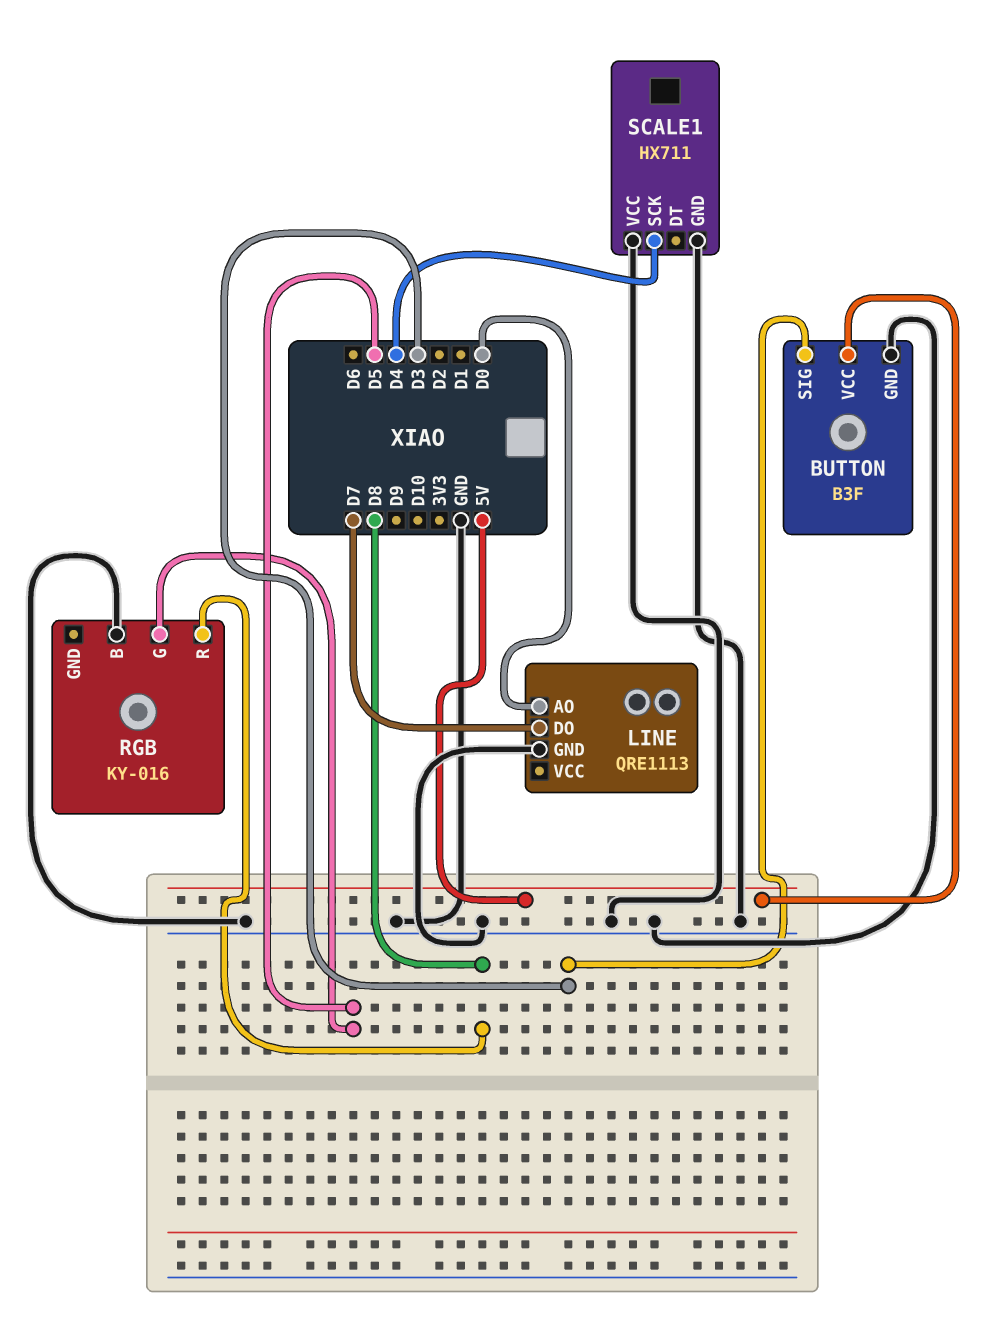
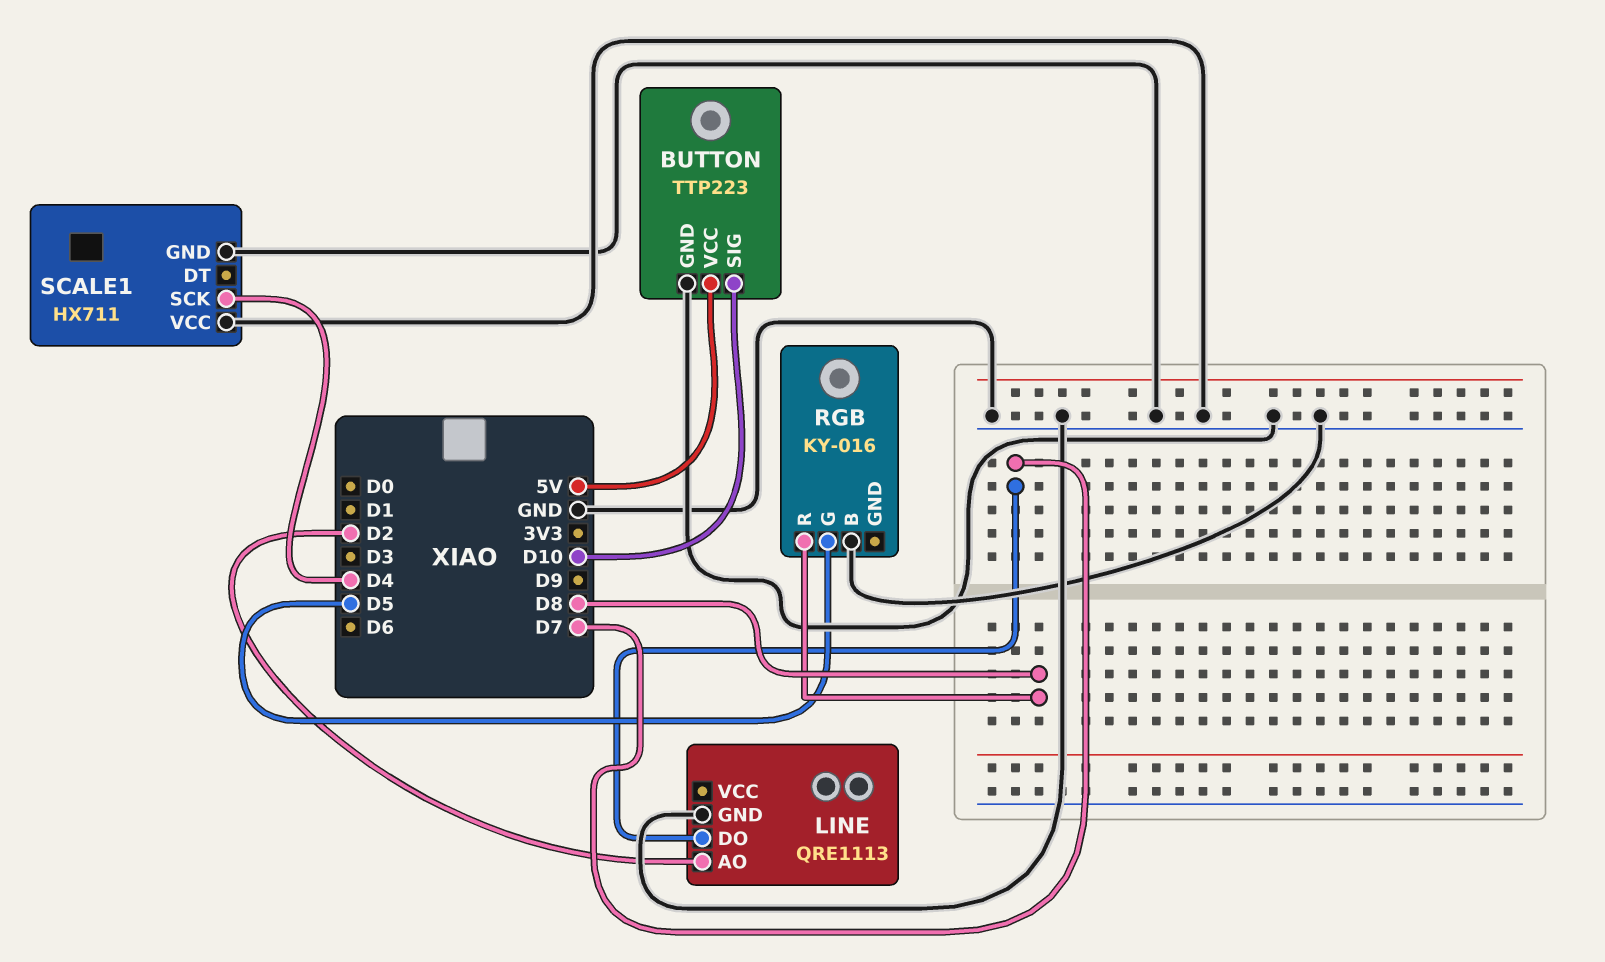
BUTTON: B3F -> TTP223
BUTTON pin SIG: D3 -> D10
LINE pin AO: D0 -> D2

